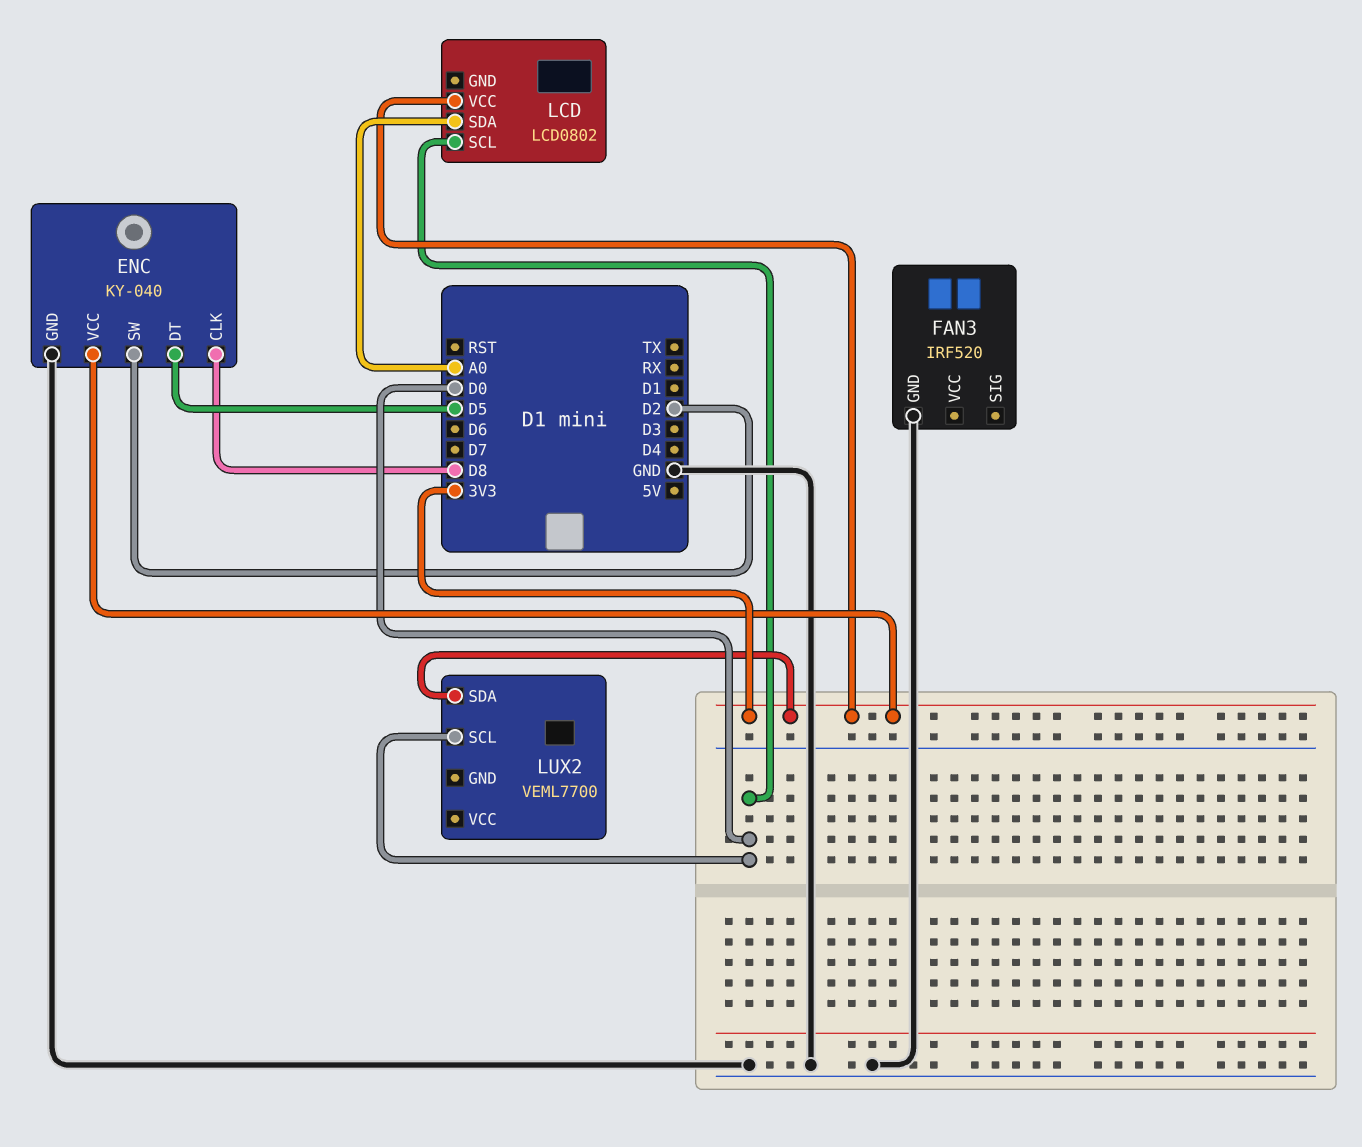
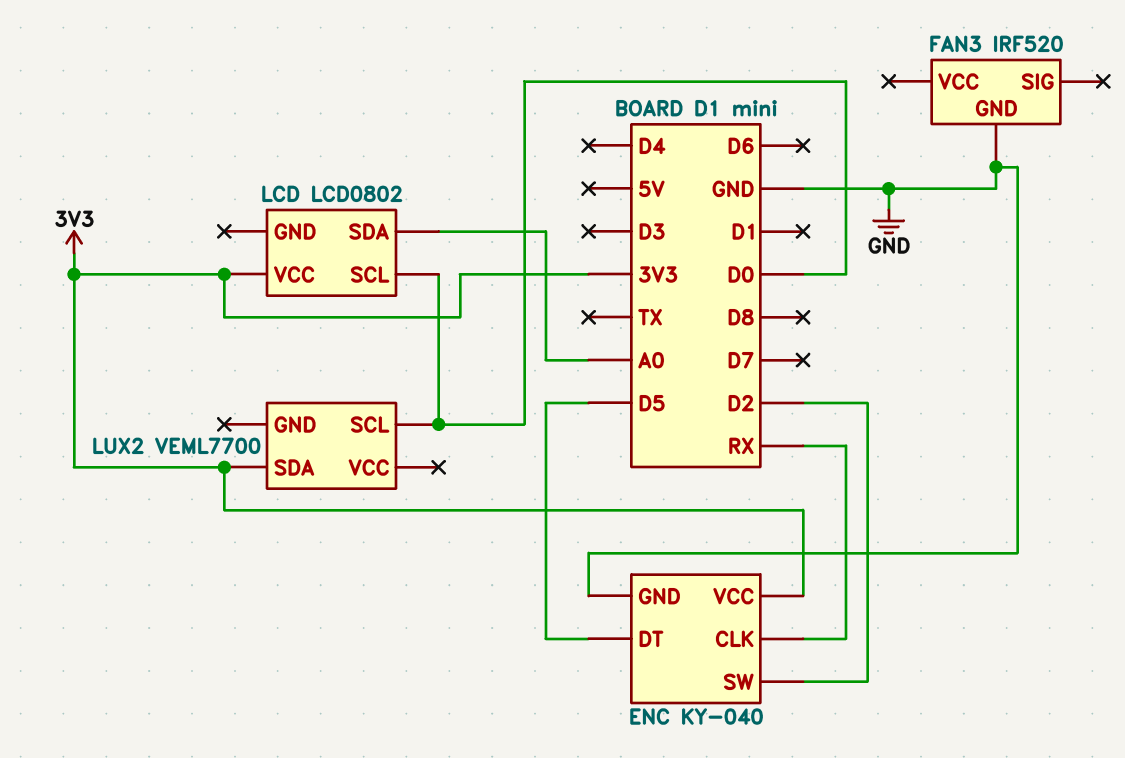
ENC pin CLK: D8 -> RX

